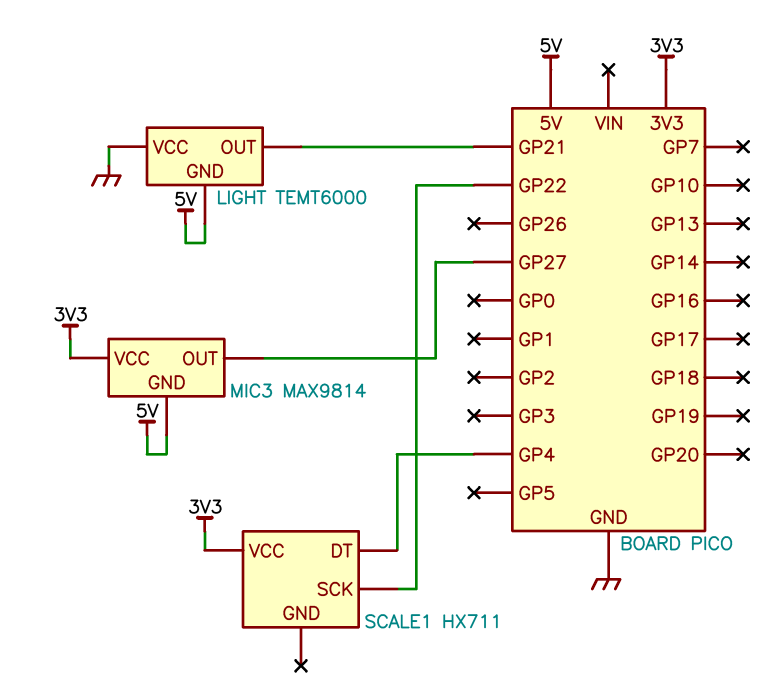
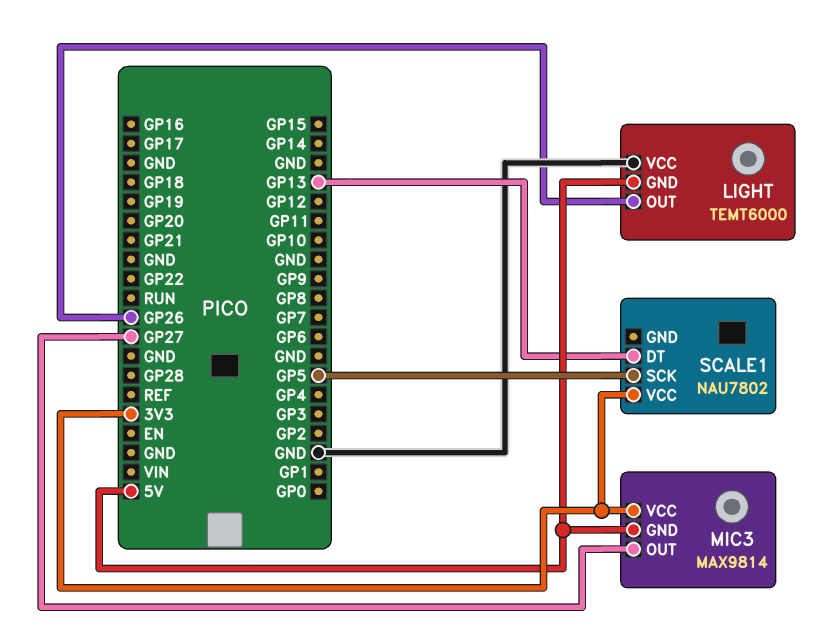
LIGHT pin OUT: GP21 -> GP26
SCALE1: HX711 -> NAU7802
SCALE1 pin DT: GP4 -> GP13
SCALE1 pin SCK: GP22 -> GP5

